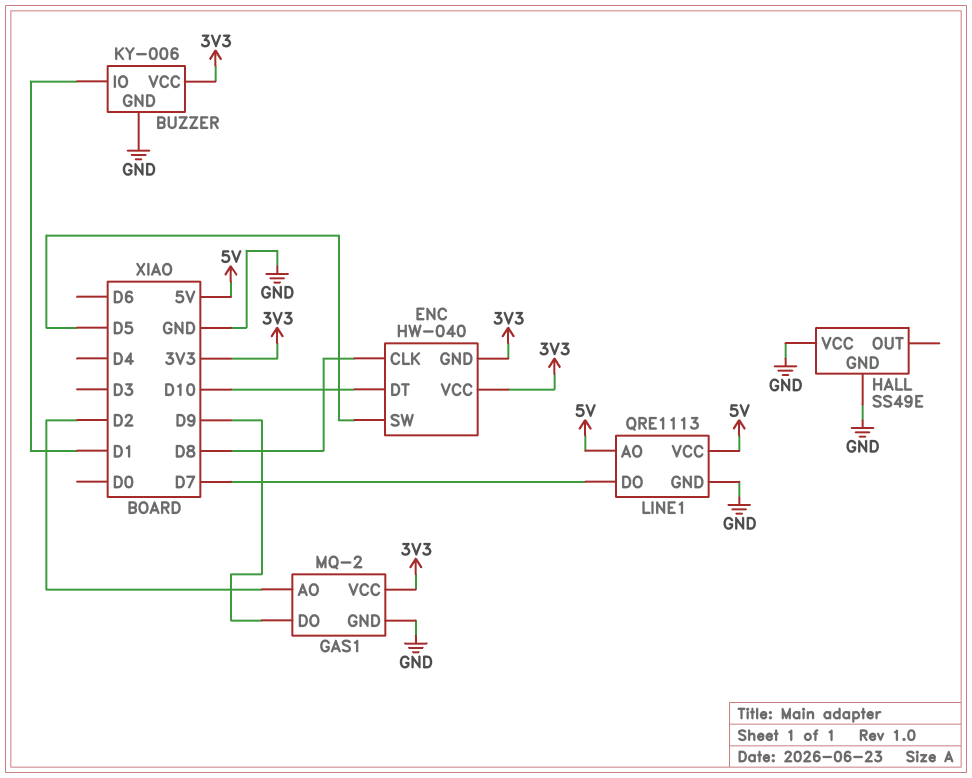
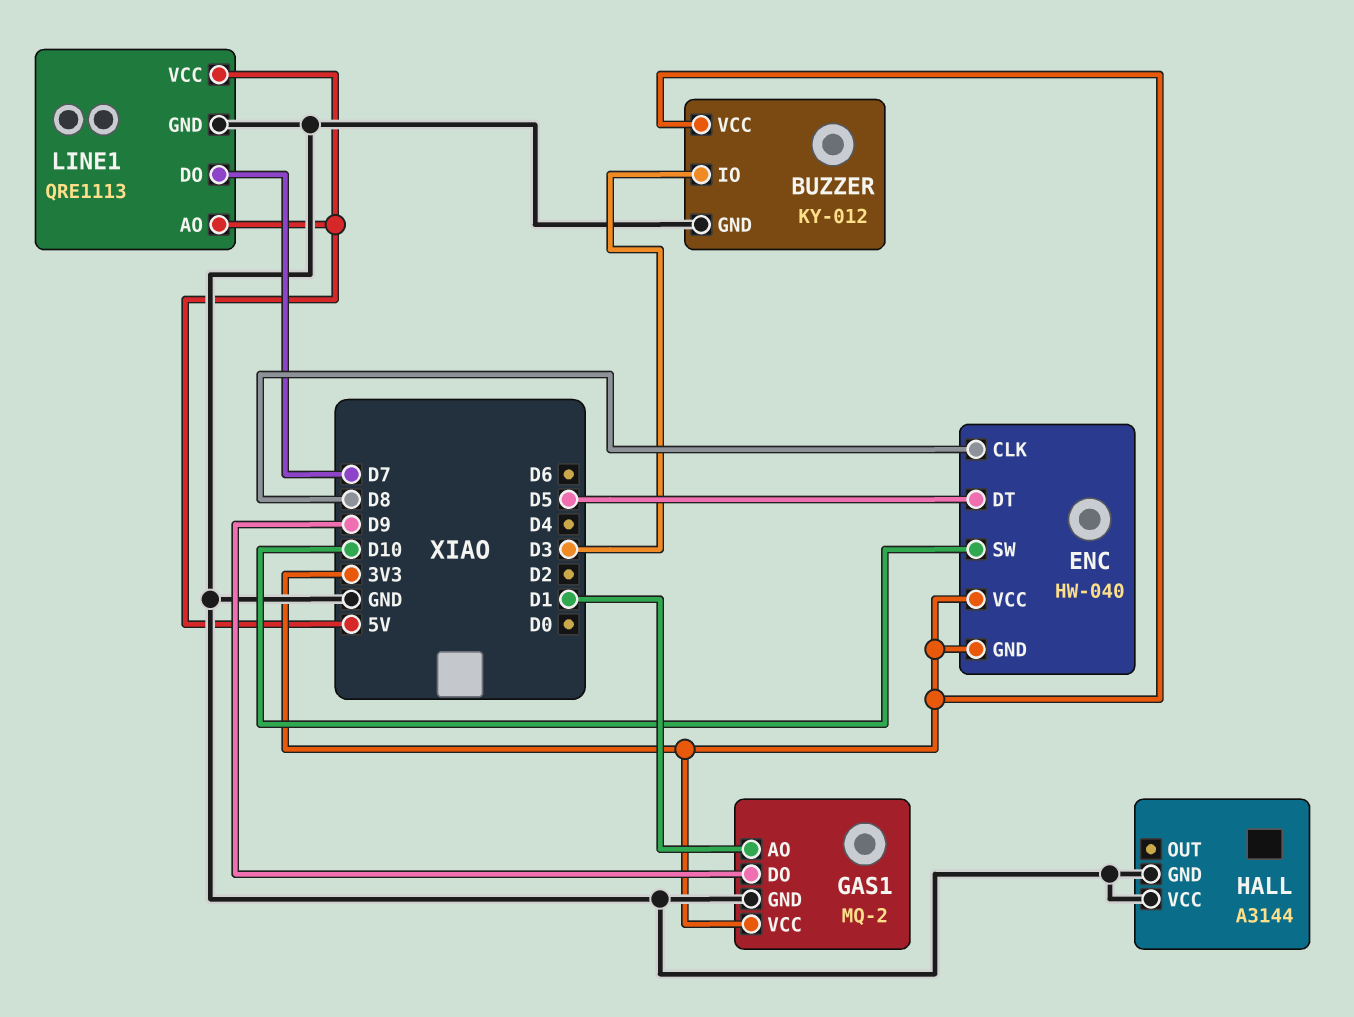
BUZZER: KY-006 -> KY-012
BUZZER pin IO: D1 -> D3
ENC pin DT: D10 -> D5
ENC pin SW: D5 -> D10
GAS1 pin AO: D2 -> D1
HALL: SS49E -> A3144

